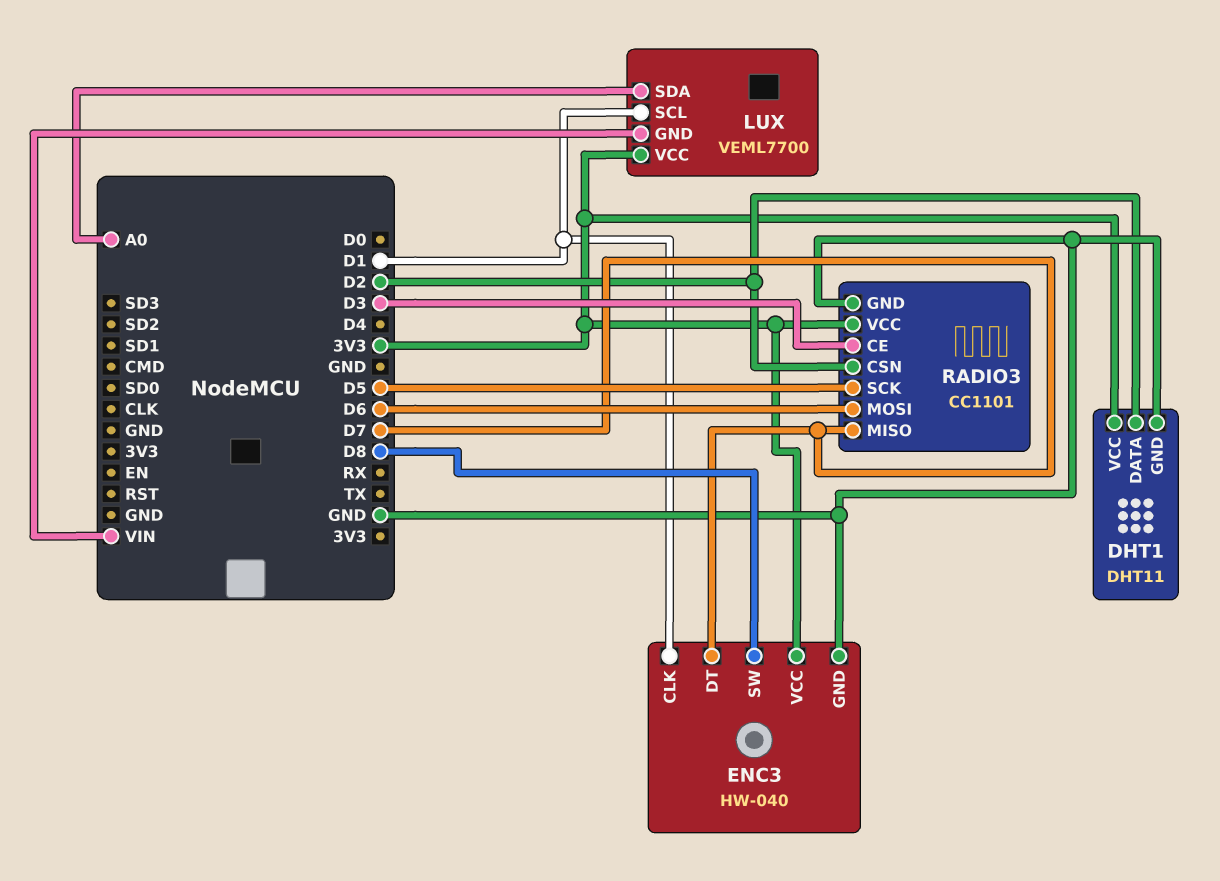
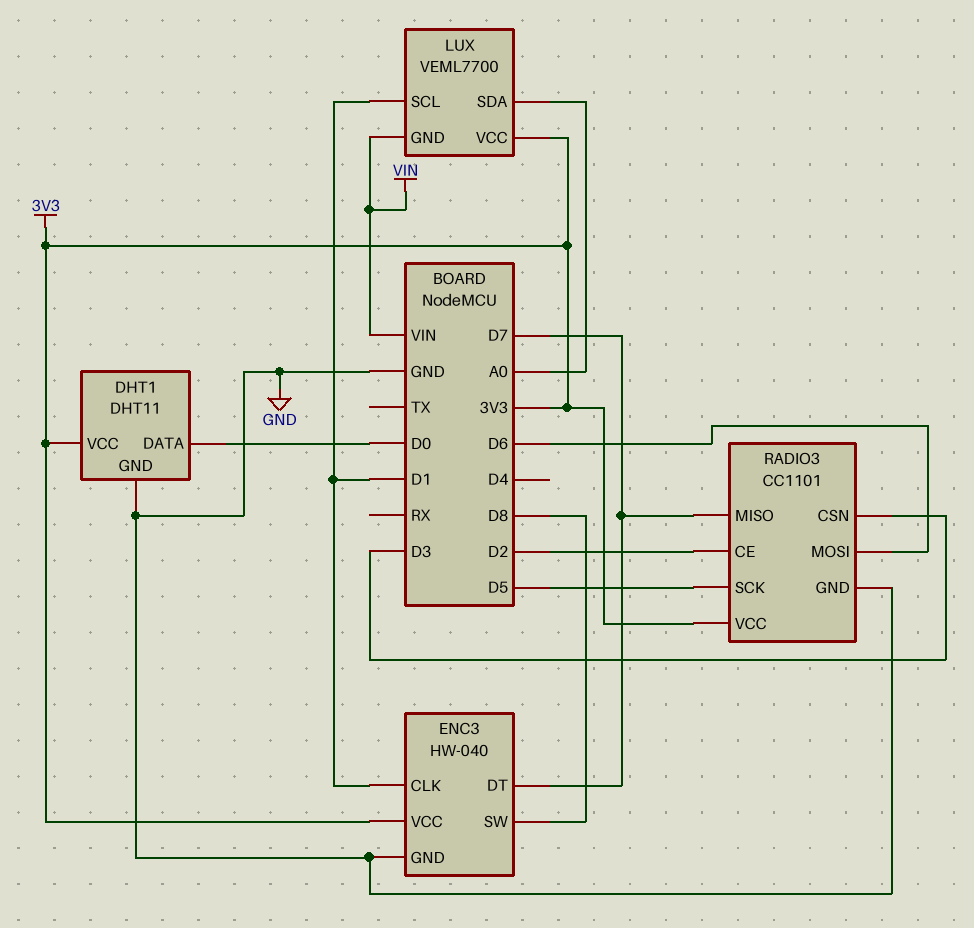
DHT1 pin DATA: D2 -> D0
RADIO3 pin CE: D3 -> D2
RADIO3 pin CSN: D2 -> D3

